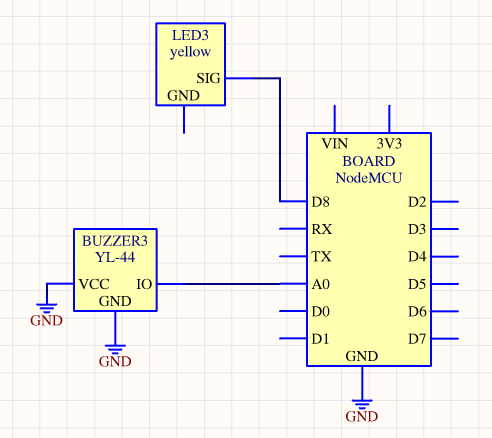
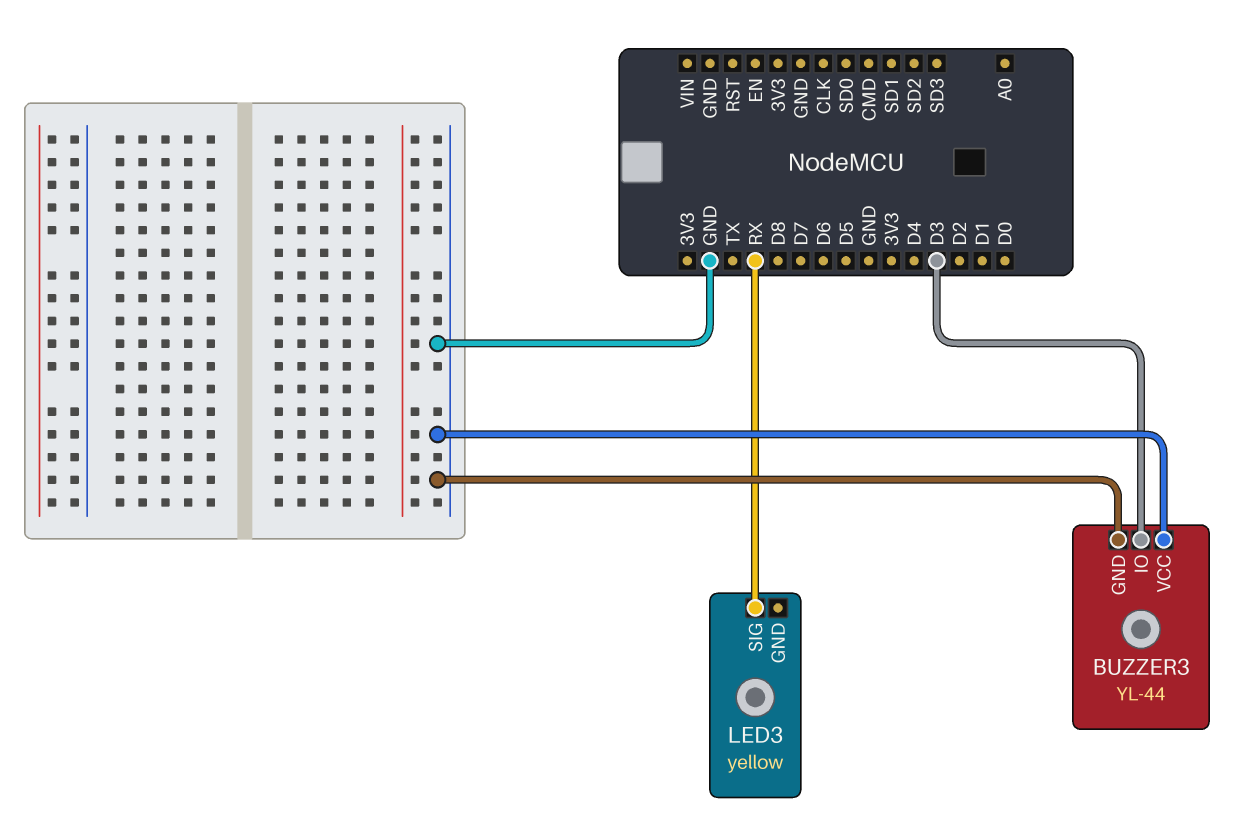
BUZZER3 pin IO: A0 -> D3
LED3 pin SIG: D8 -> RX

